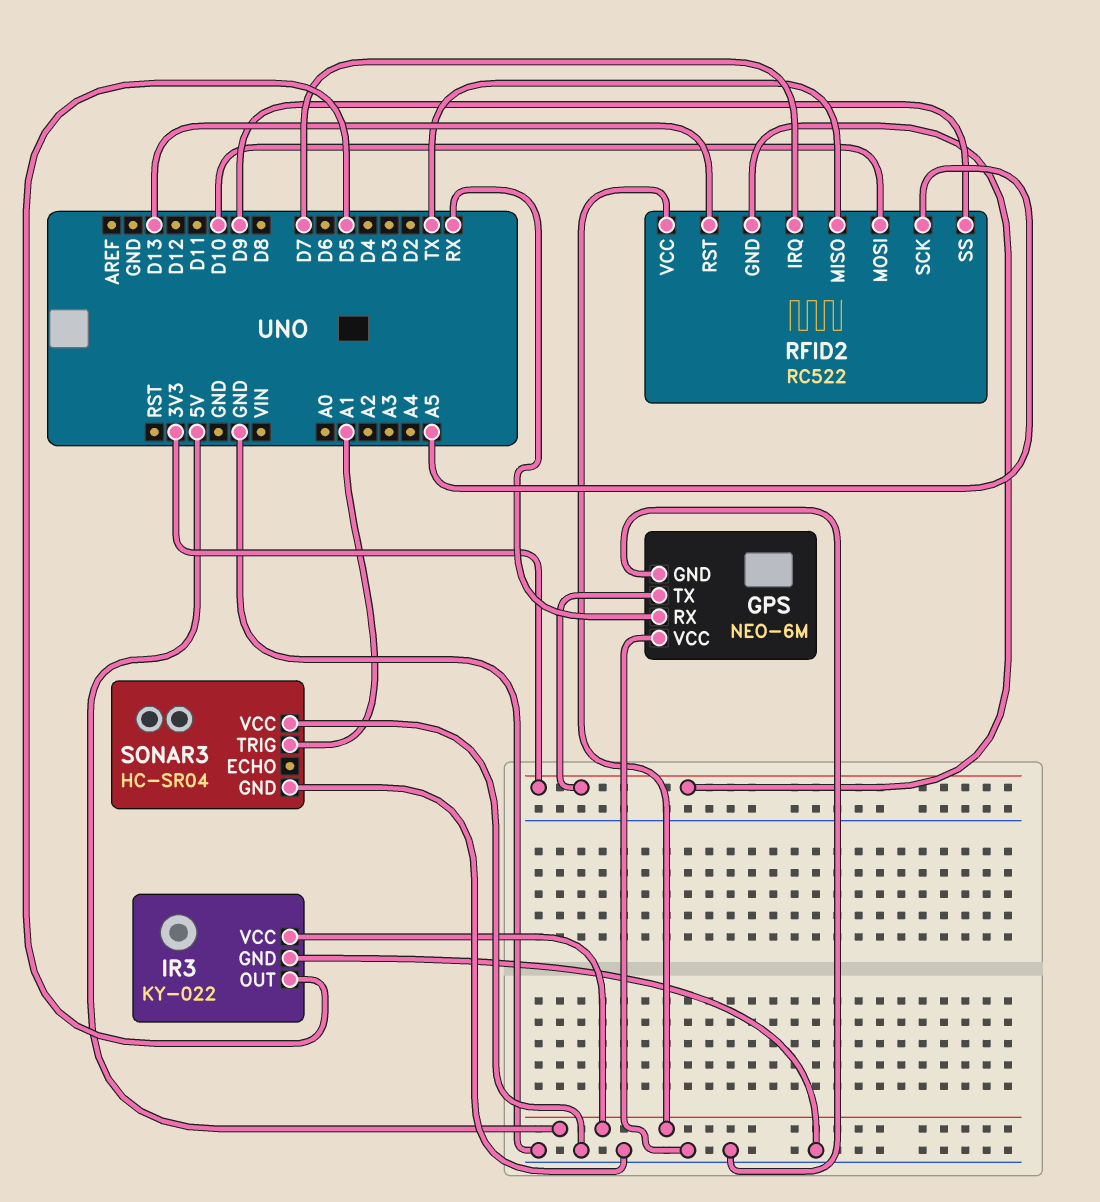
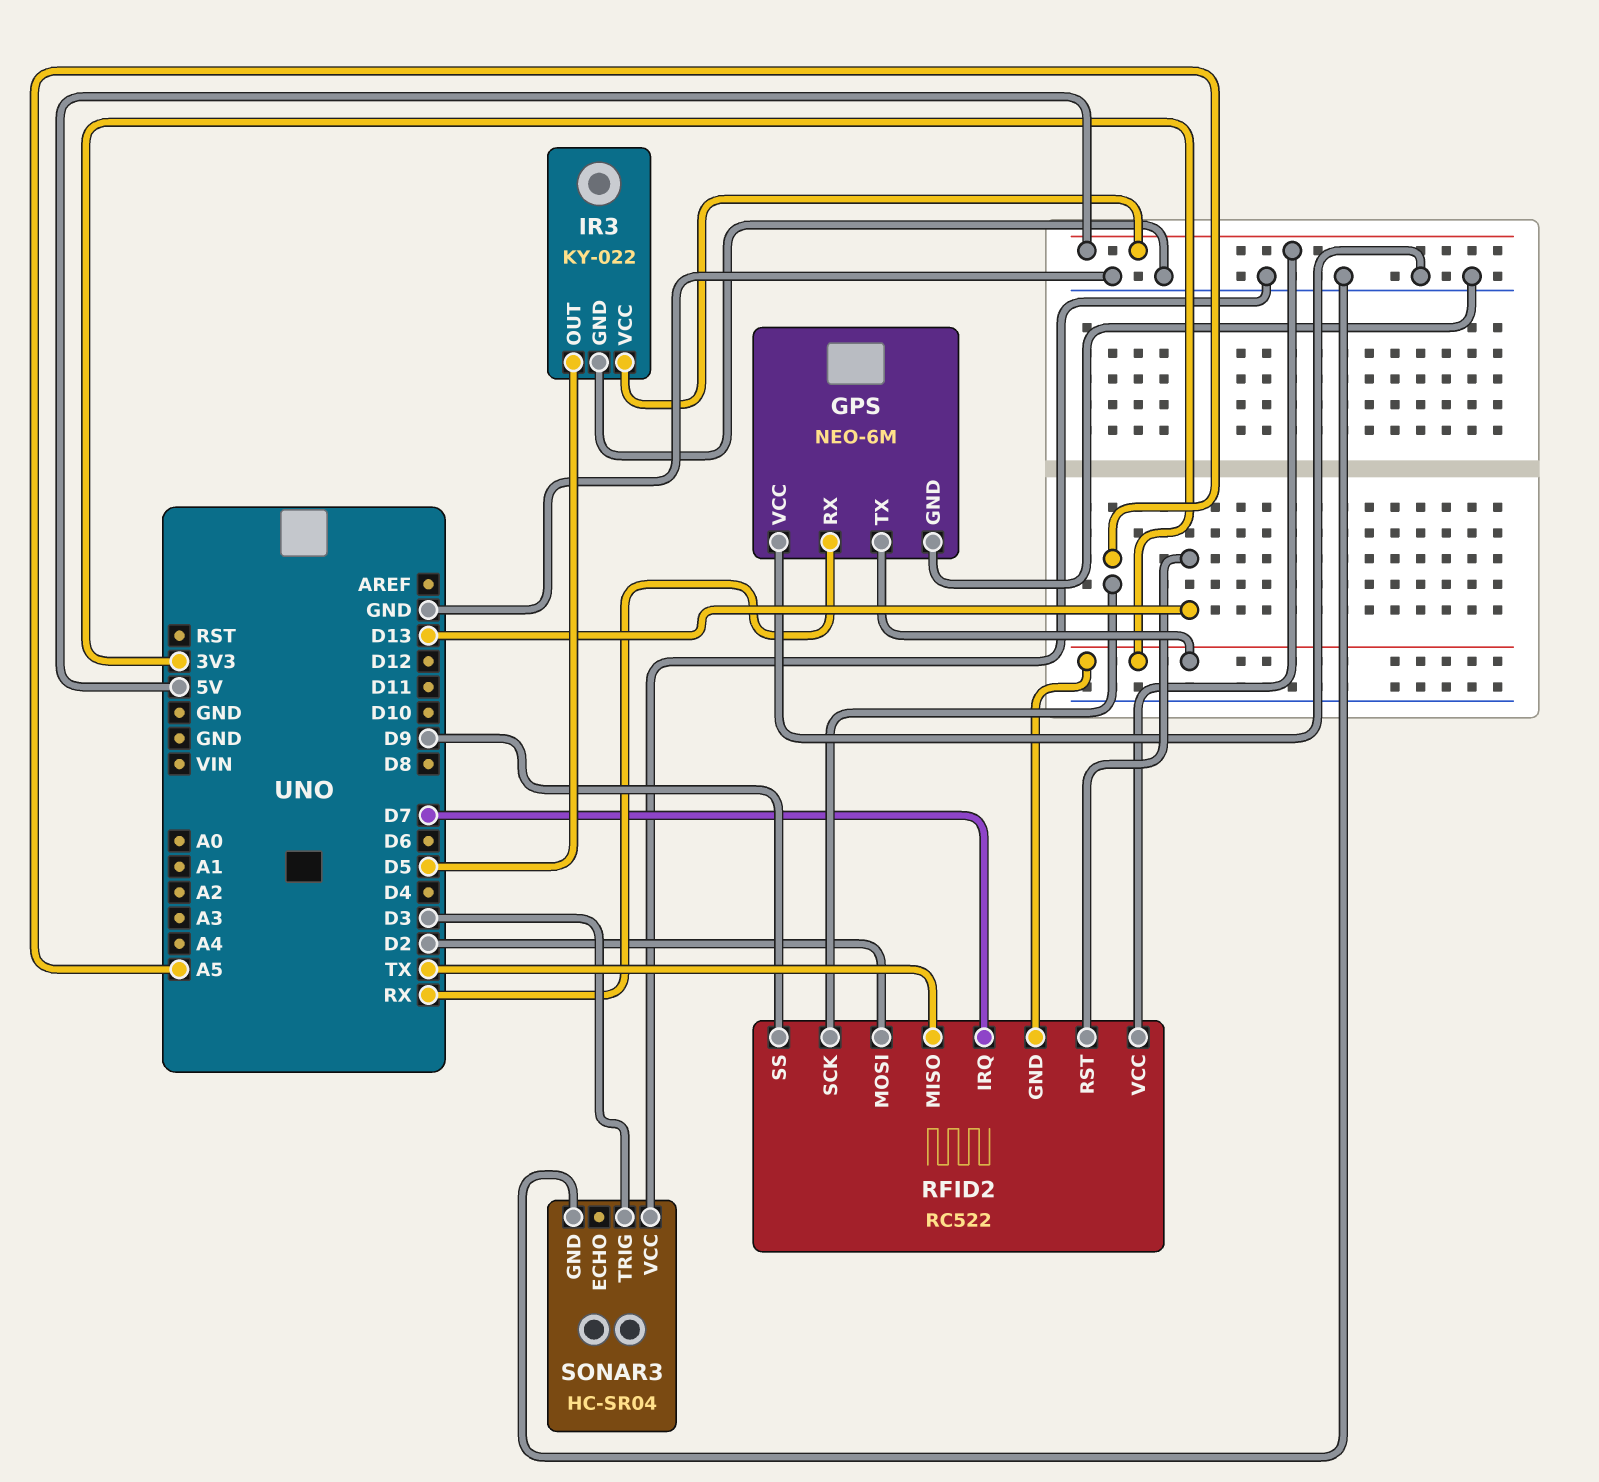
RFID2 pin MOSI: D10 -> D2
SONAR3 pin TRIG: A1 -> D3

